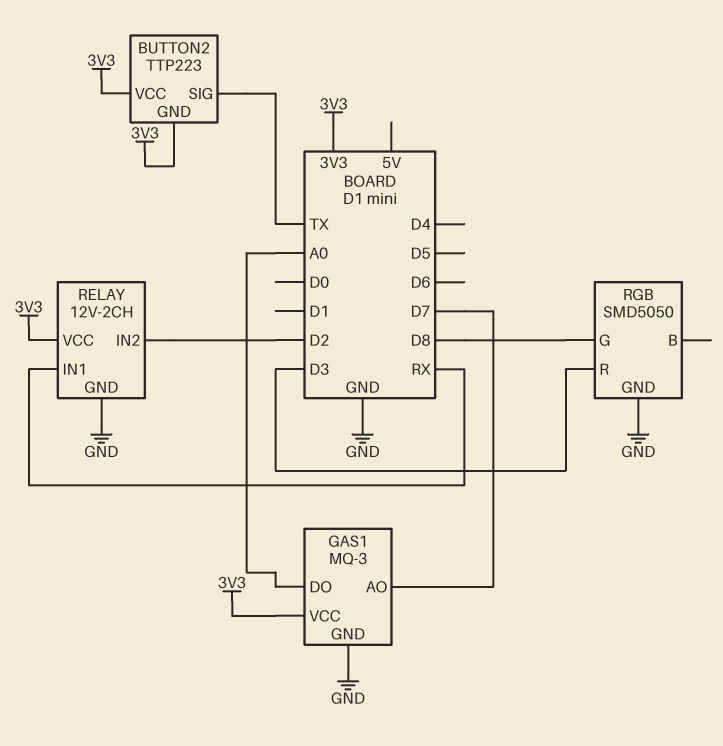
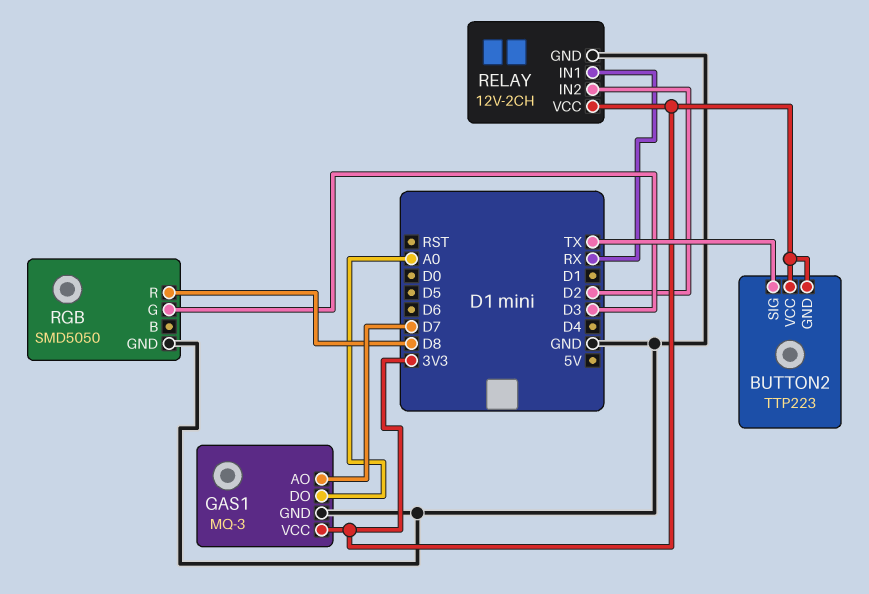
RGB pin G: D8 -> D3
RGB pin R: D3 -> D8

